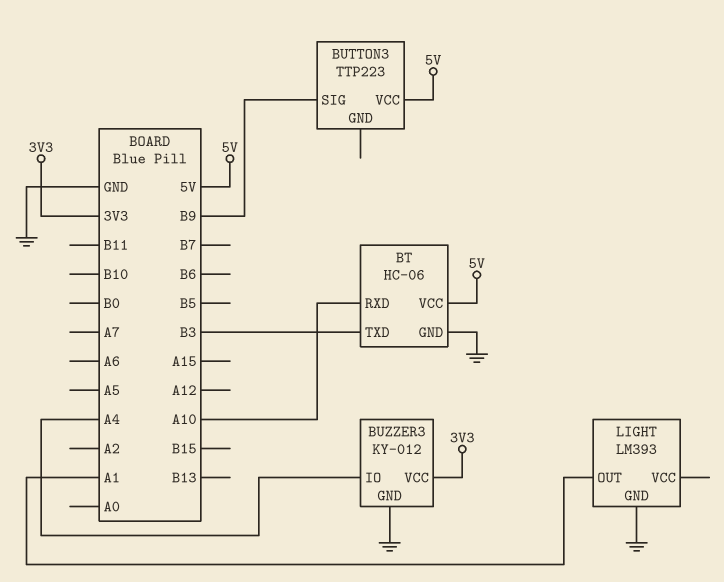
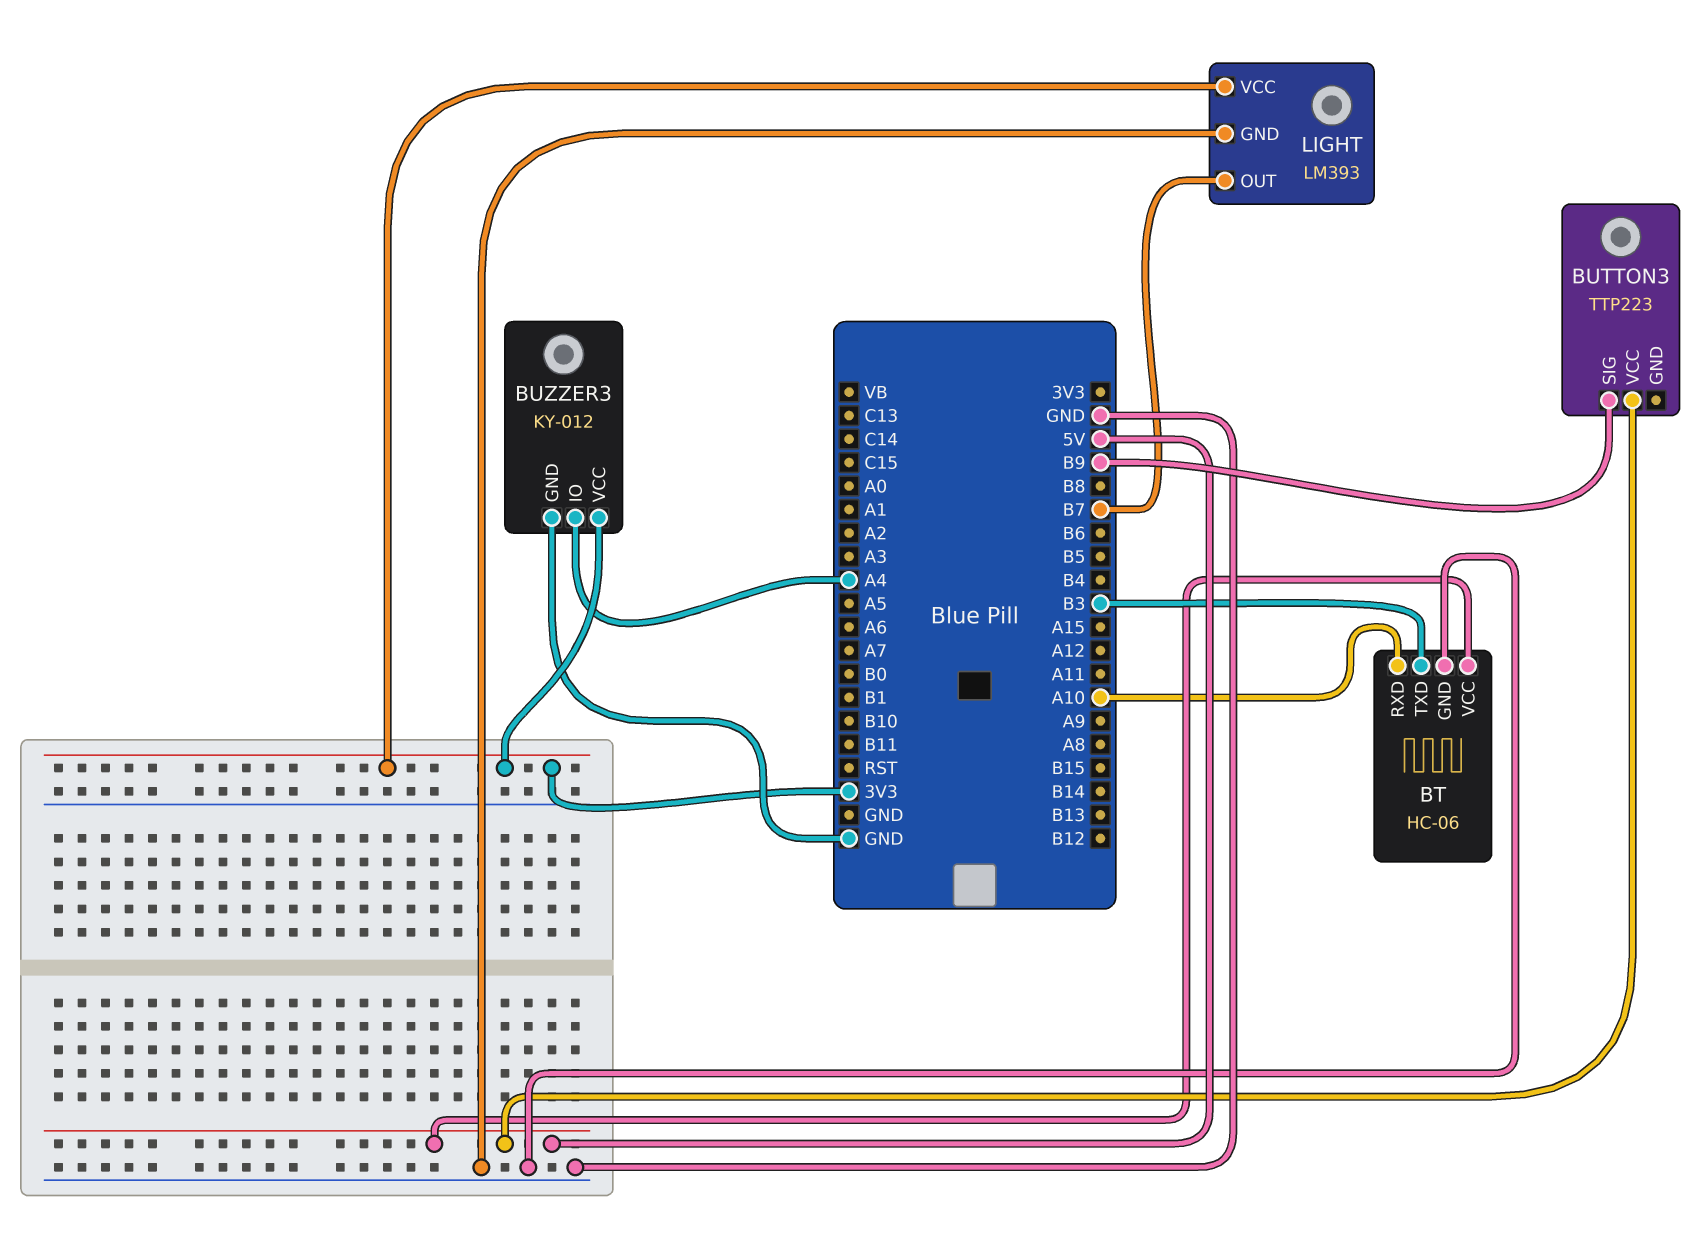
LIGHT pin OUT: A1 -> B7
LIGHT pin VCC: none -> 3V3

